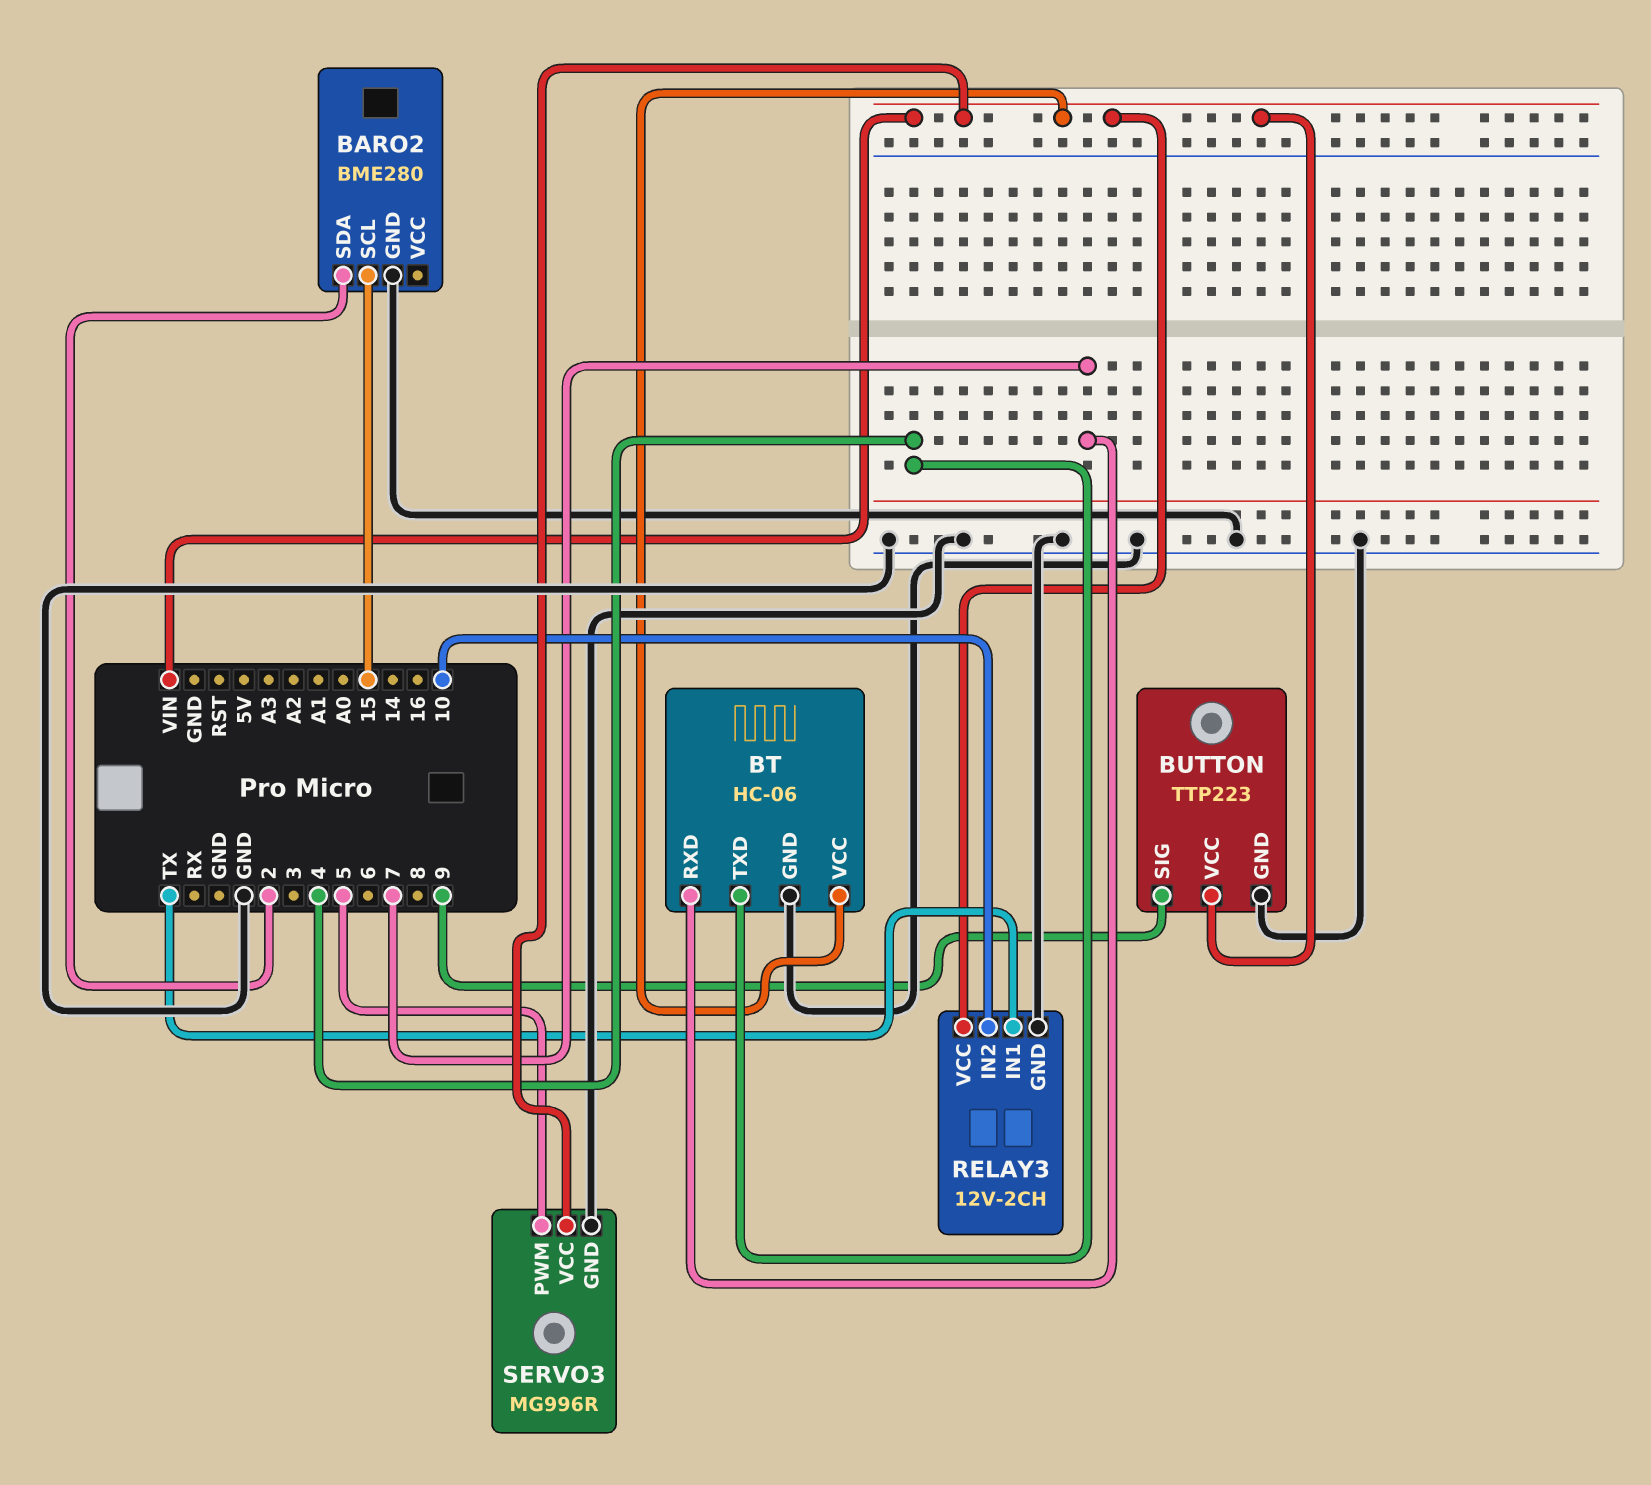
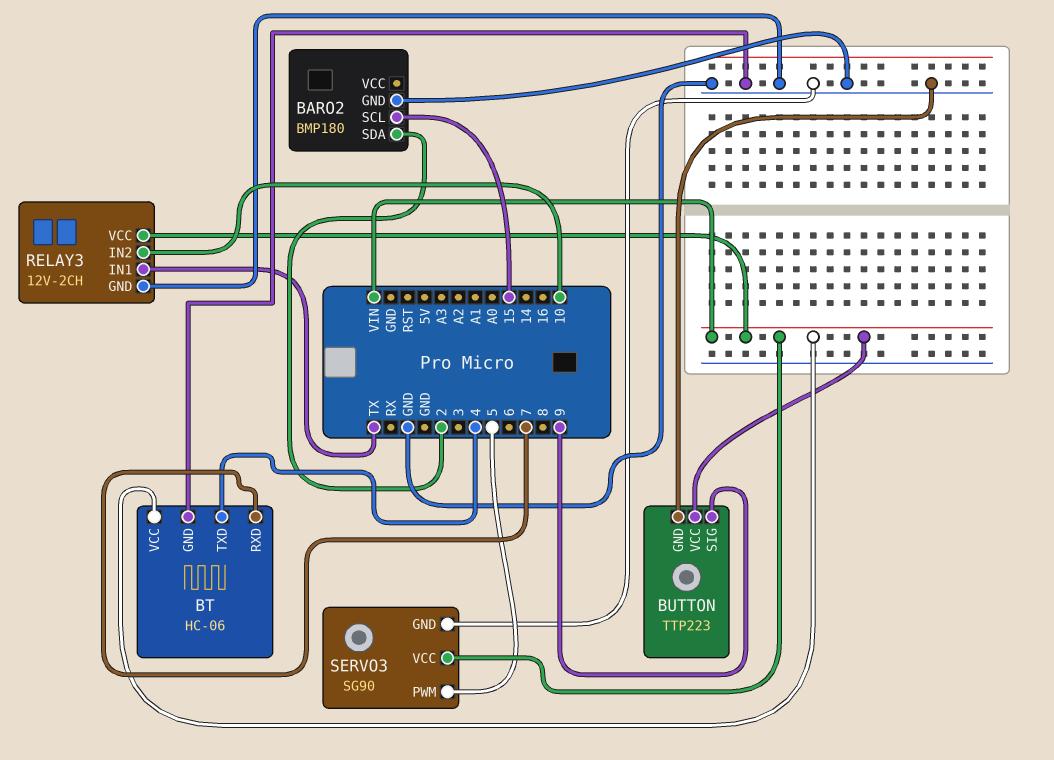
BARO2: BME280 -> BMP180
SERVO3: MG996R -> SG90

